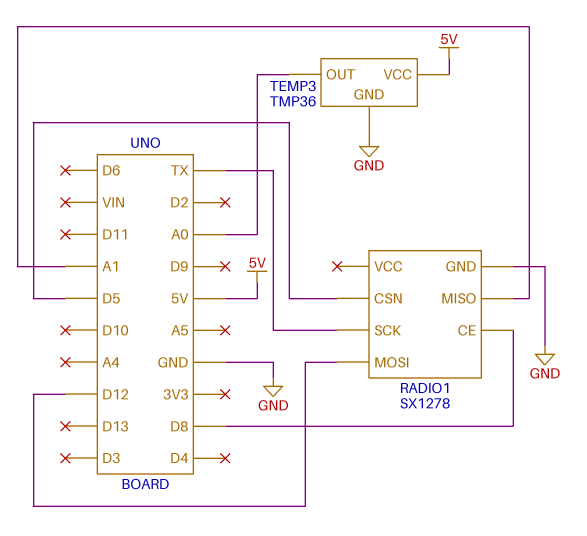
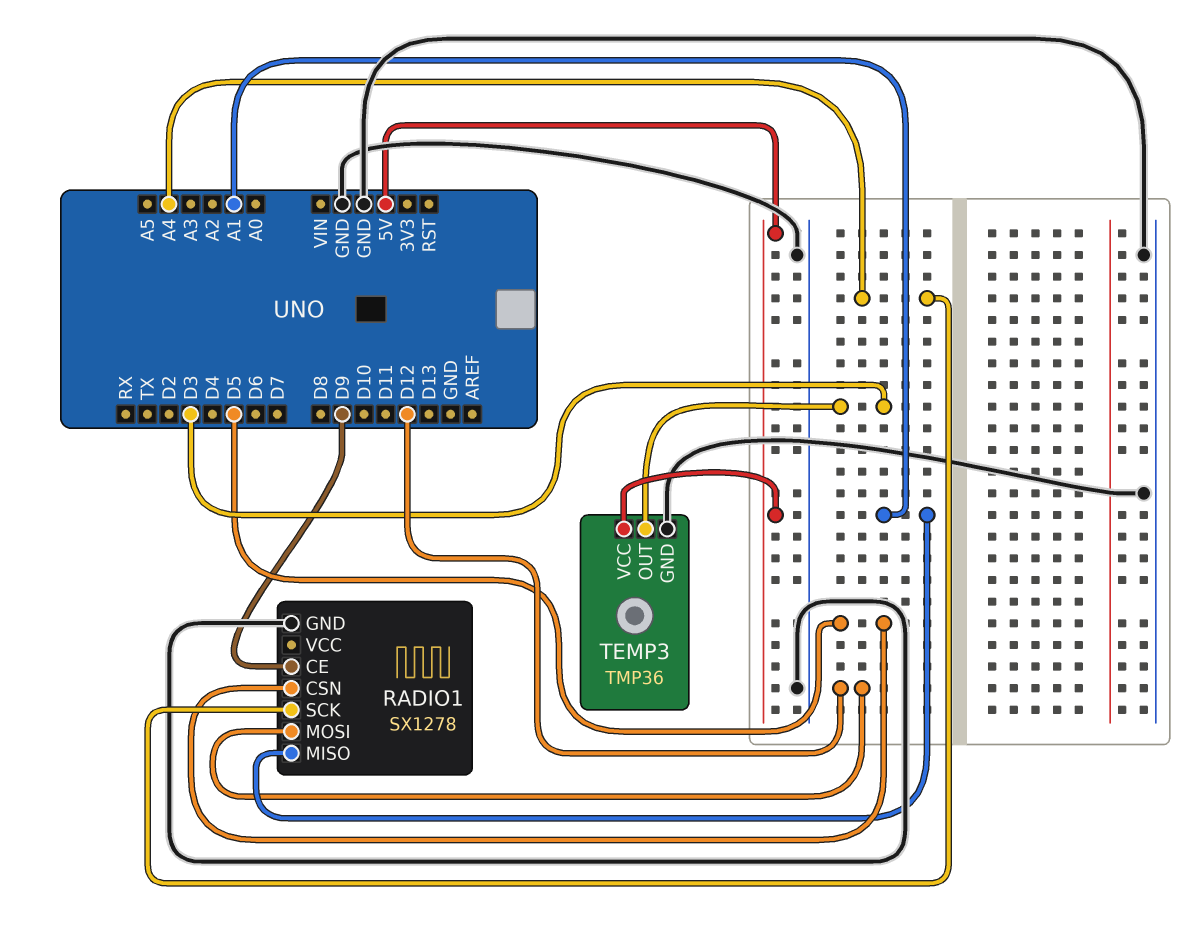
RADIO1 pin CE: D8 -> D9
RADIO1 pin SCK: TX -> A4
TEMP3 pin OUT: A0 -> D3

